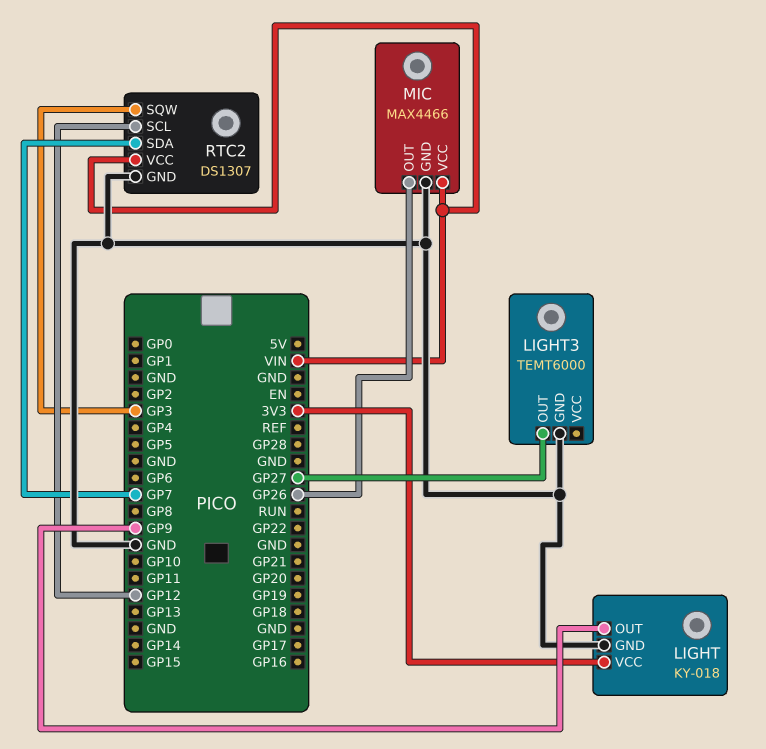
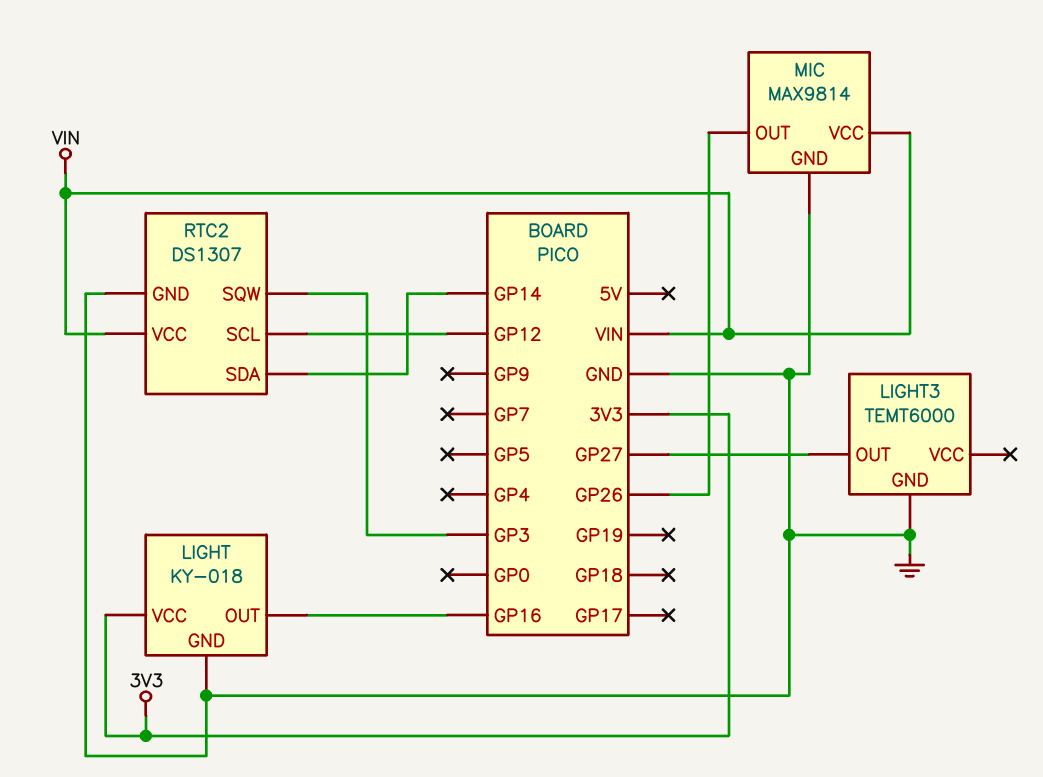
LIGHT pin OUT: GP9 -> GP16
MIC: MAX4466 -> MAX9814
RTC2 pin SDA: GP7 -> GP14

